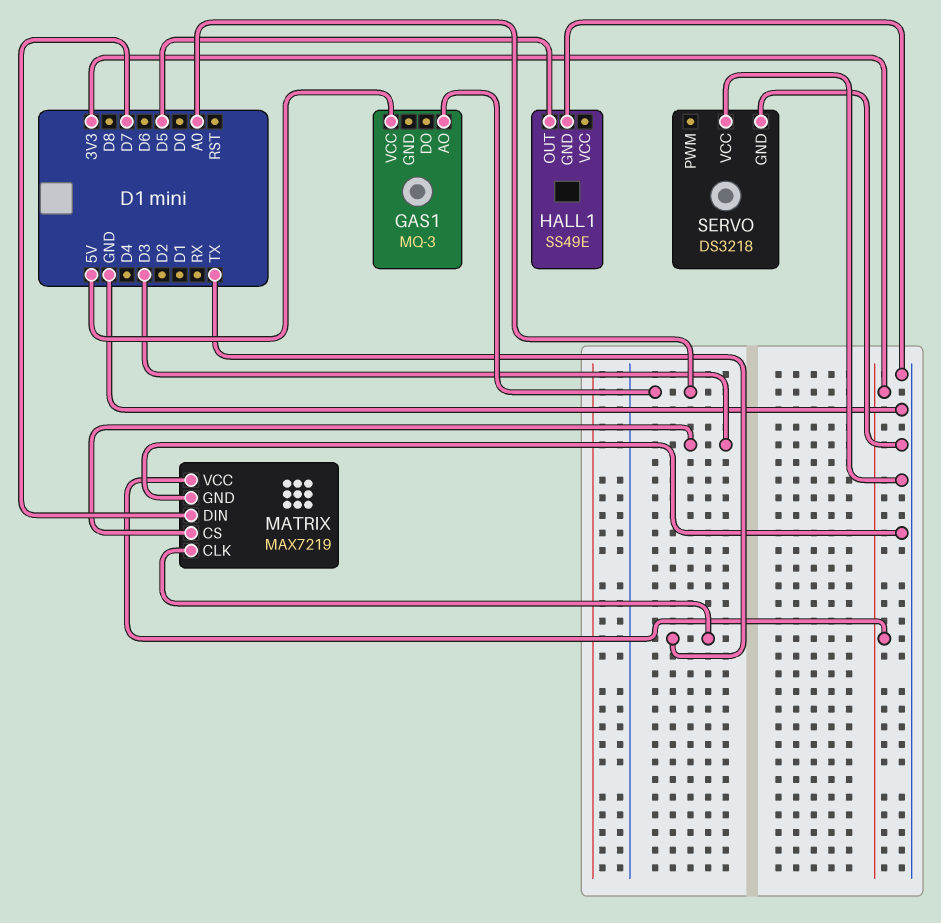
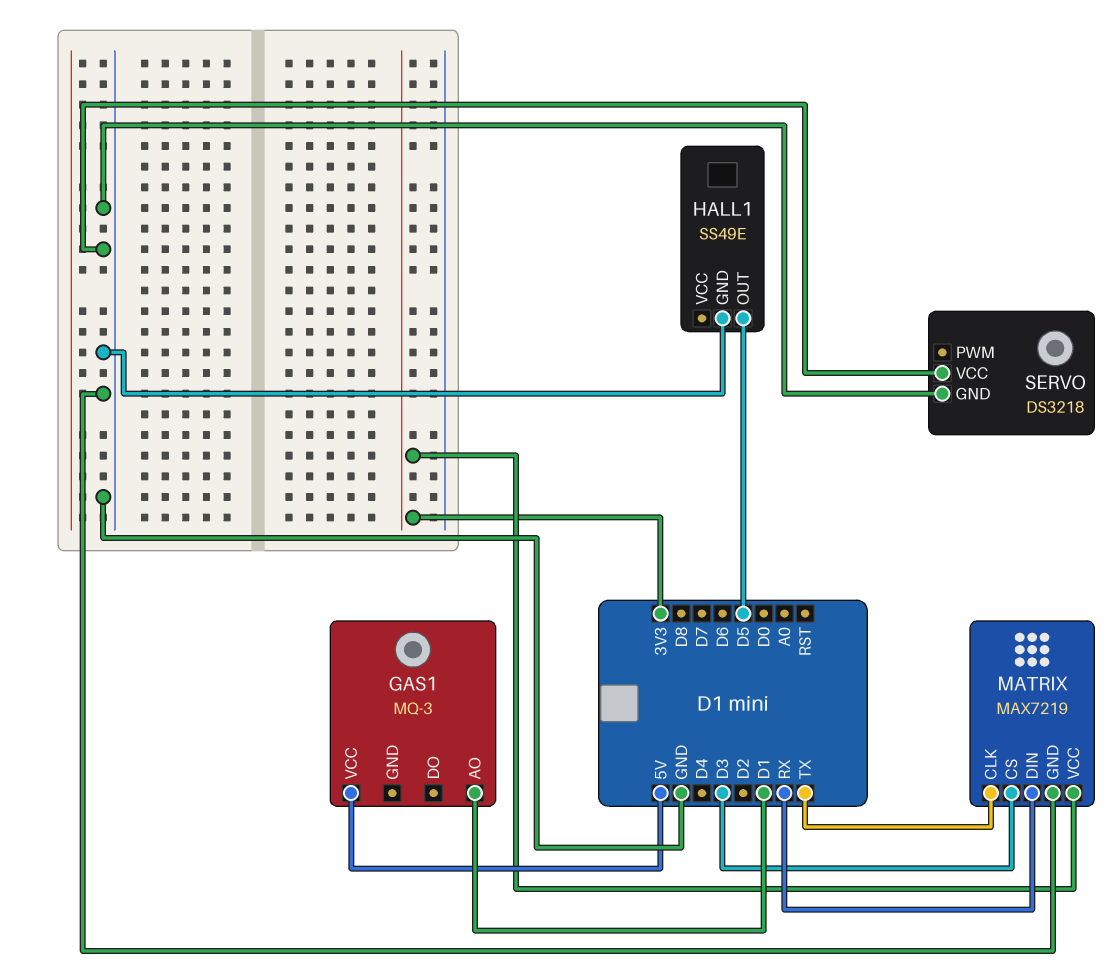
GAS1 pin AO: A0 -> D1
MATRIX pin DIN: D7 -> RX

